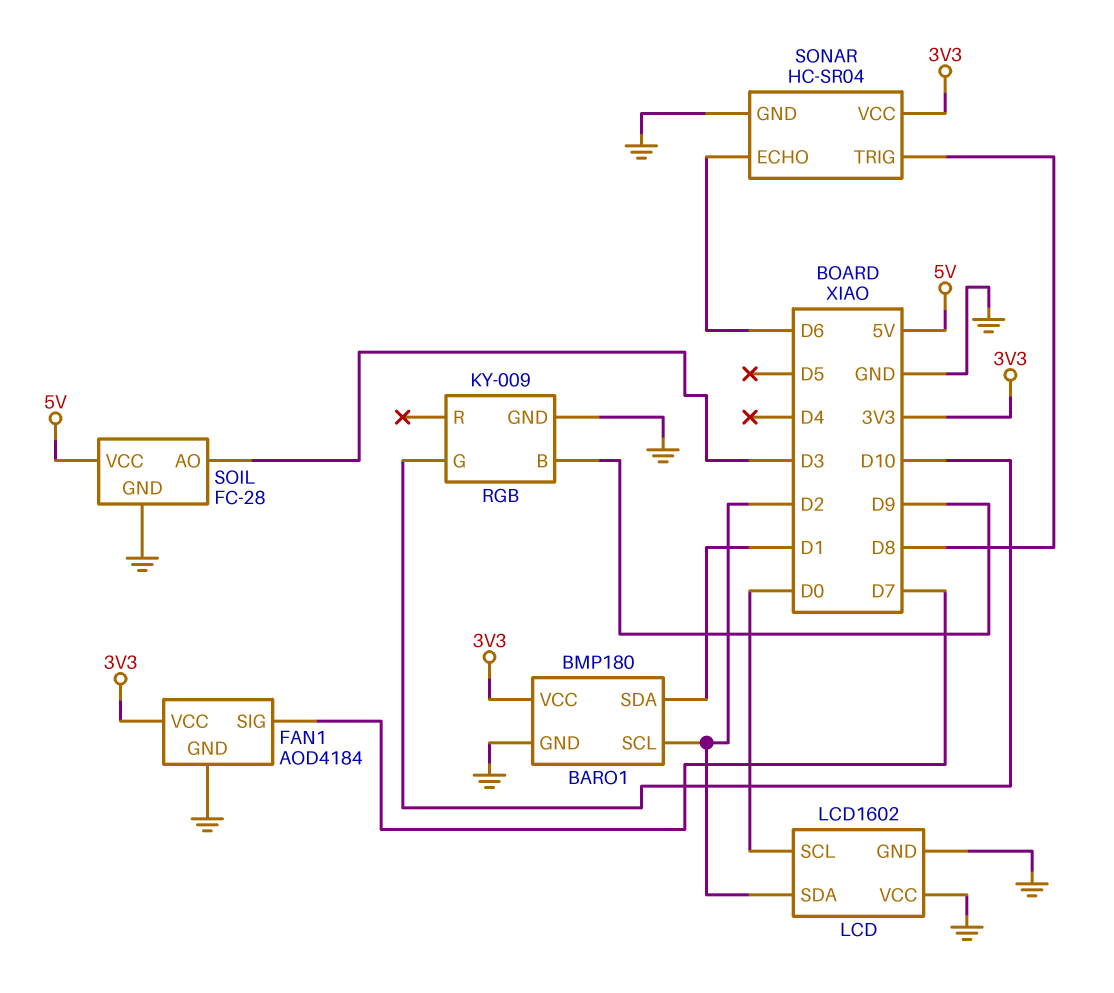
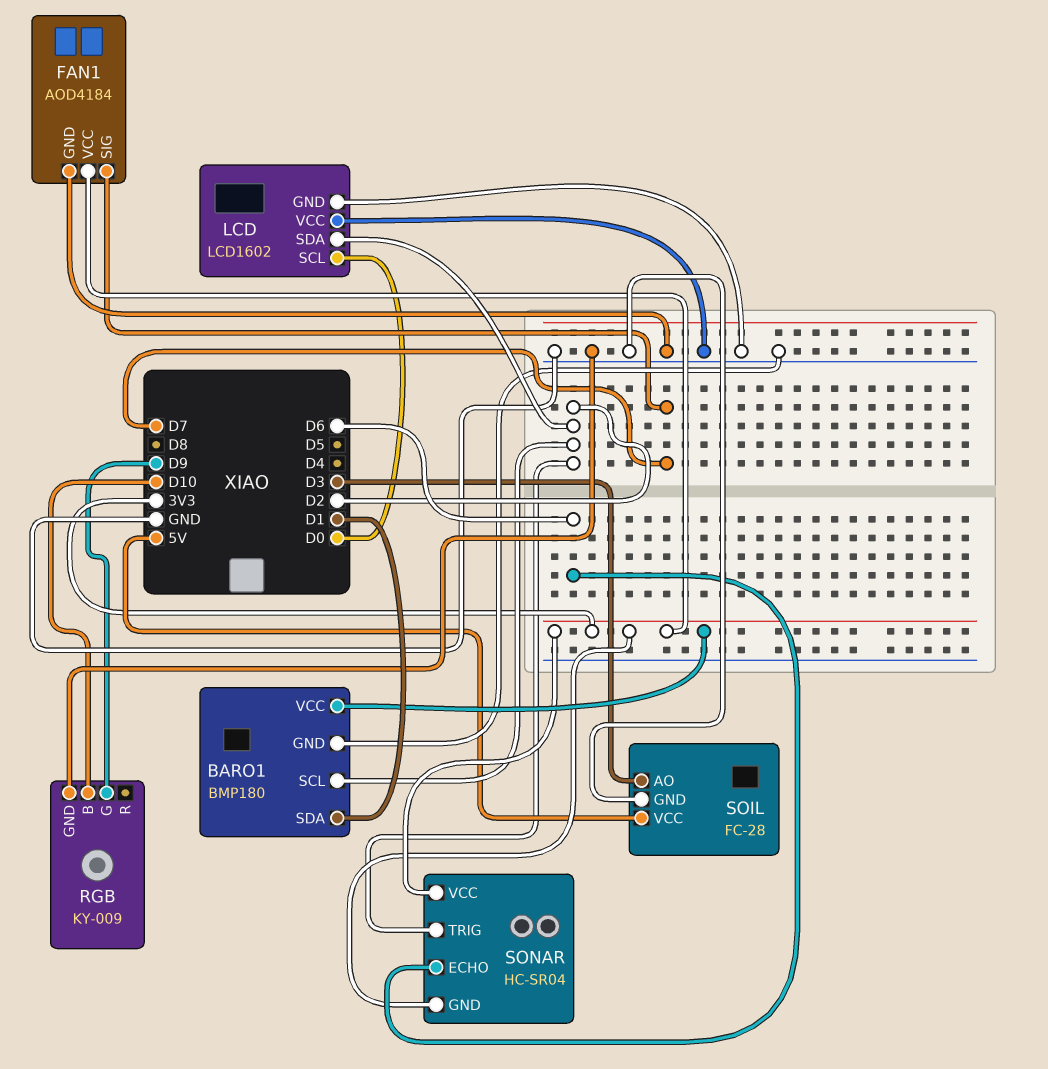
RGB pin B: D9 -> D10
RGB pin G: D10 -> D9
SONAR pin GND: GND -> 3V3
SONAR pin TRIG: D8 -> D2

